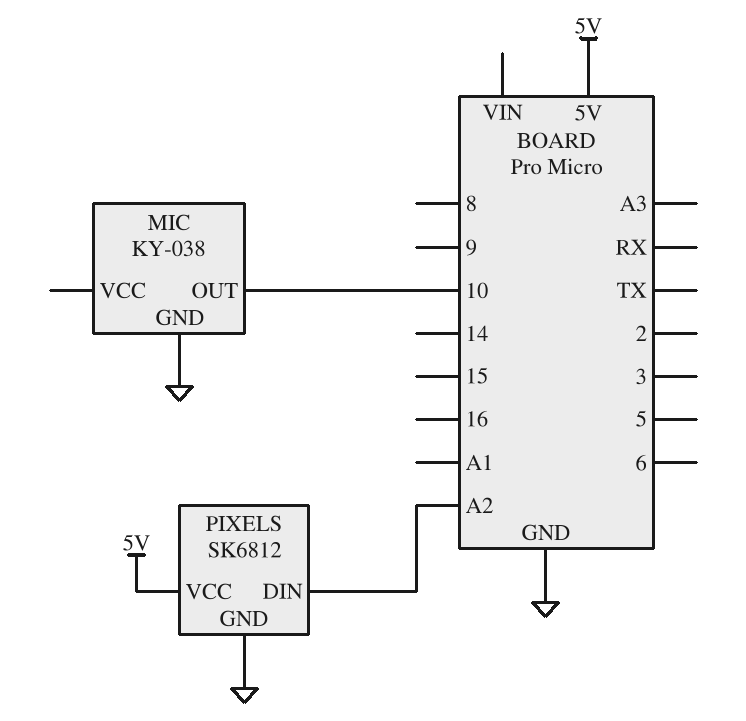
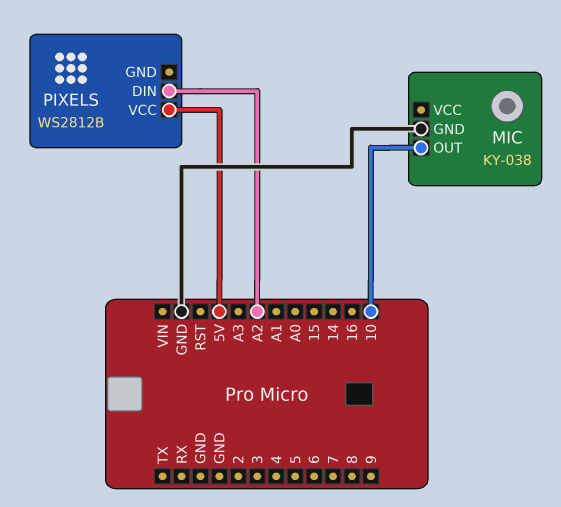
PIXELS: SK6812 -> WS2812B
PIXELS pin GND: GND -> none

